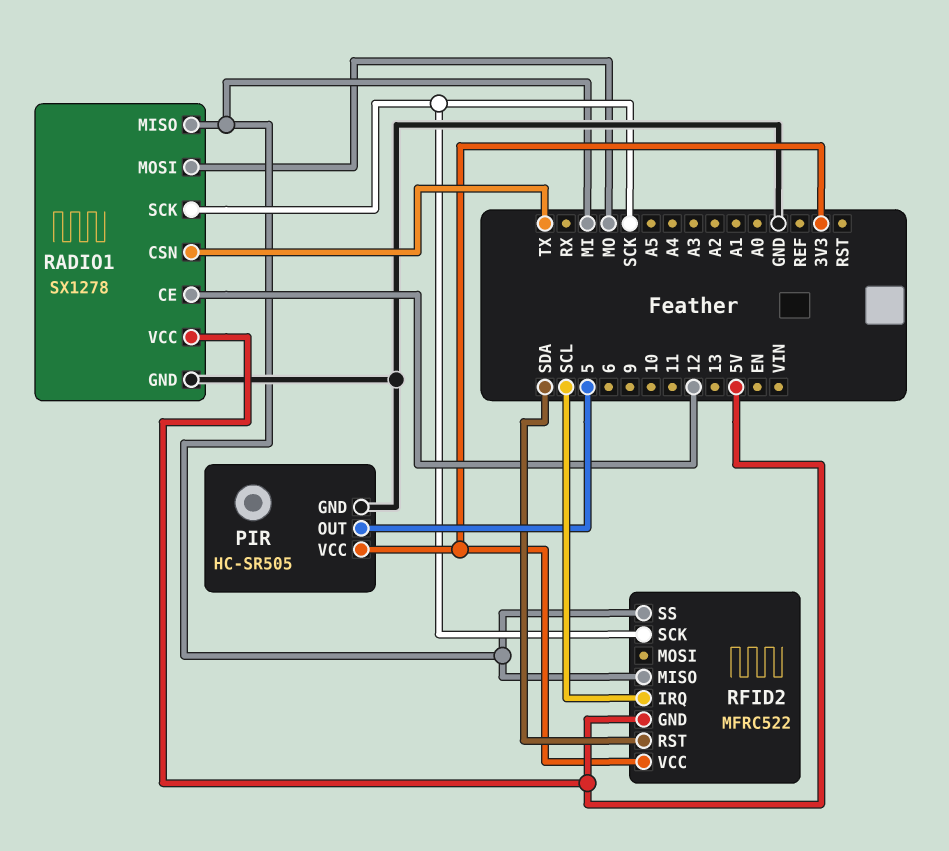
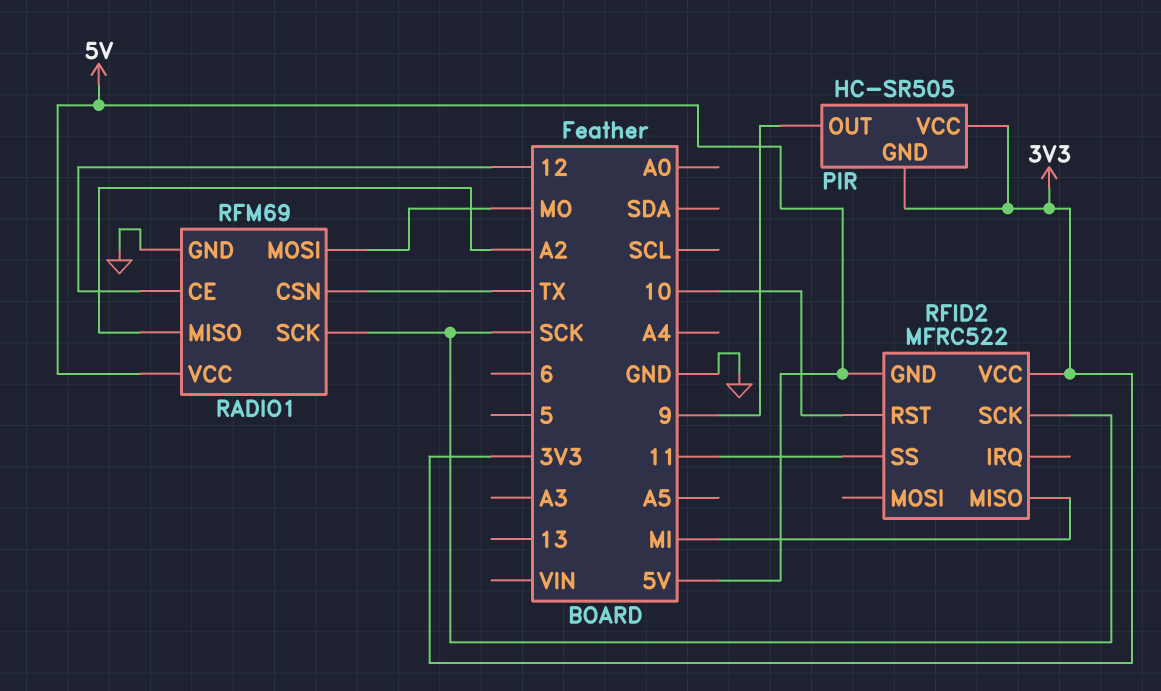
PIR pin GND: GND -> 3V3
PIR pin OUT: 5 -> 9
RADIO1: SX1278 -> RFM69
RADIO1 pin MISO: MI -> A2
RFID2 pin IRQ: SCL -> none
RFID2 pin RST: SDA -> 10
RFID2 pin SS: MI -> 11

